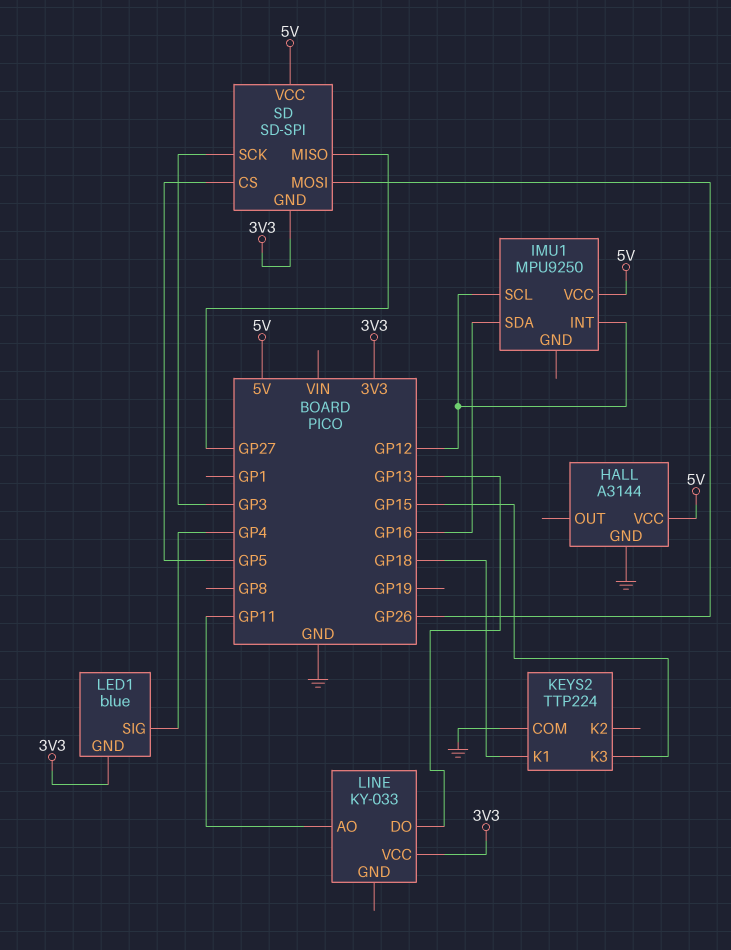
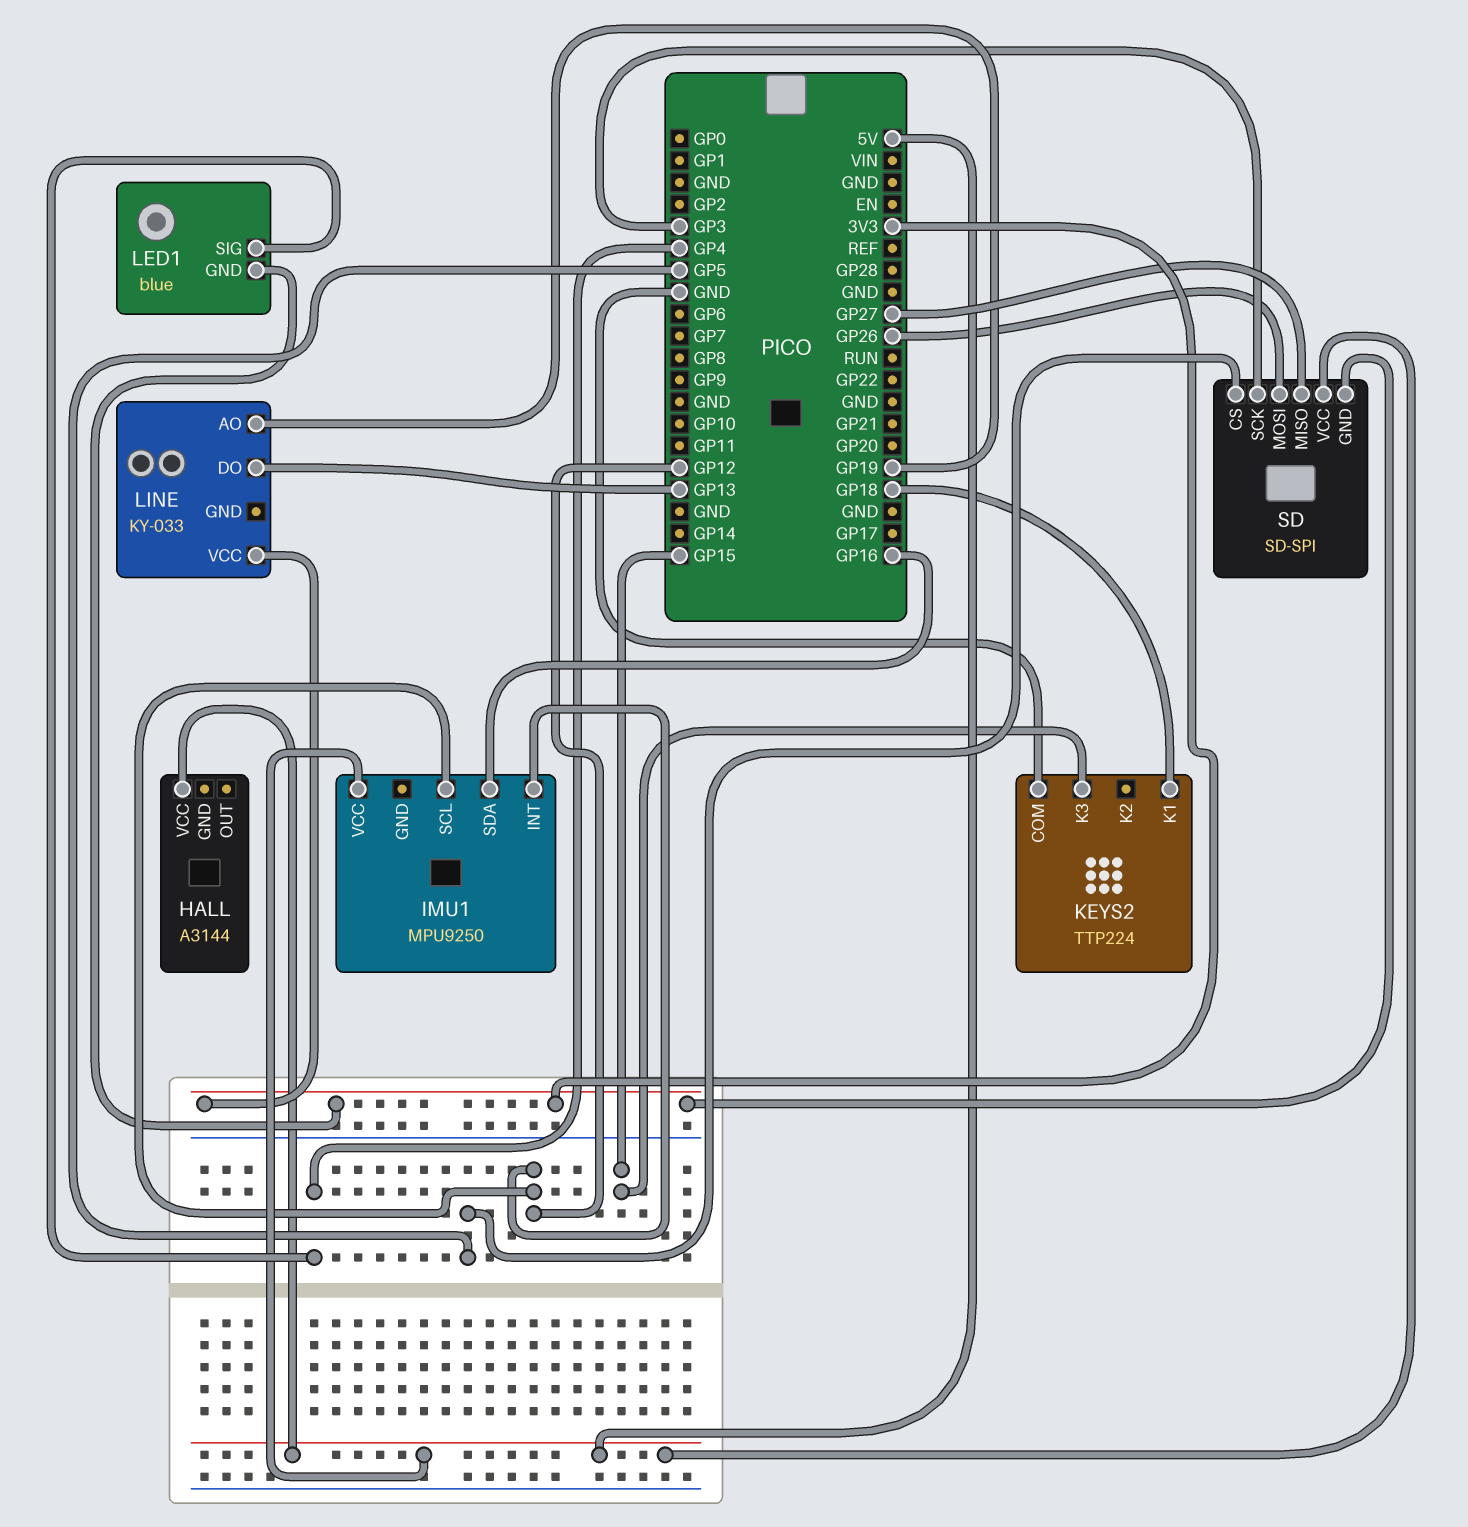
HALL pin GND: GND -> none
LINE pin AO: GP11 -> GP19

